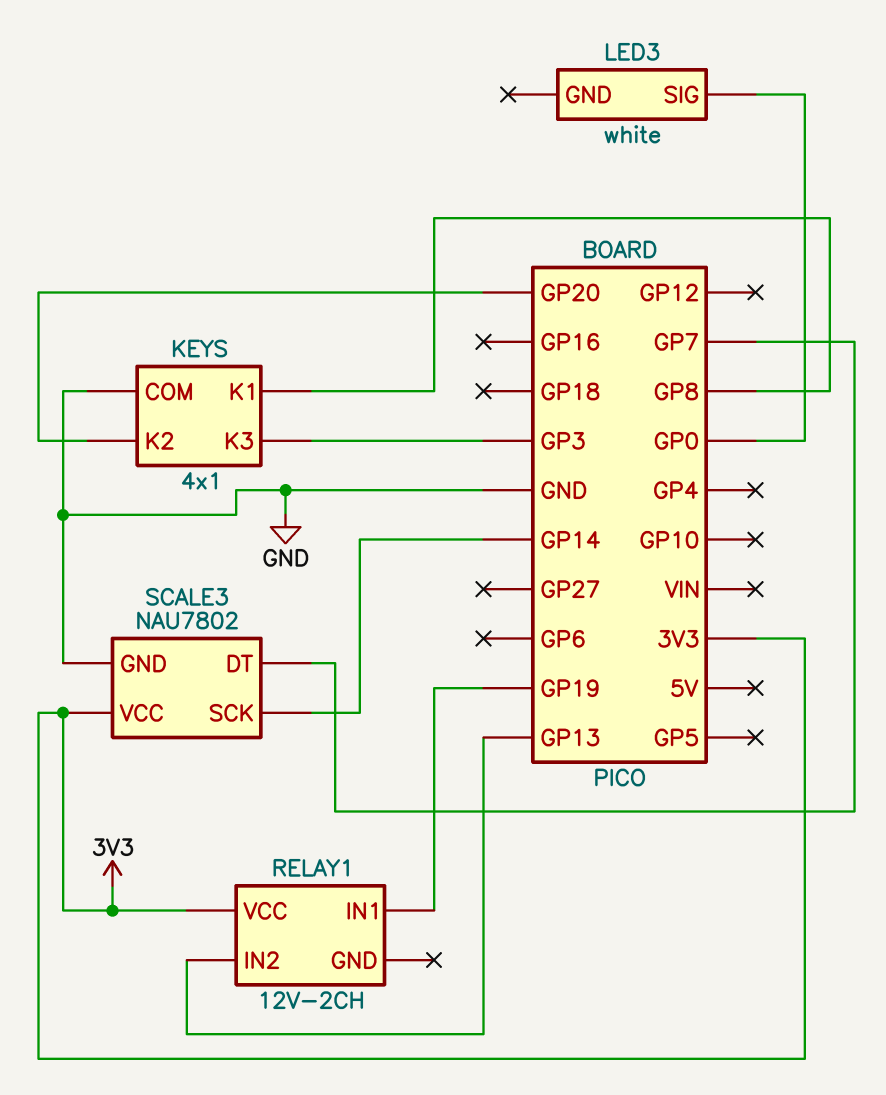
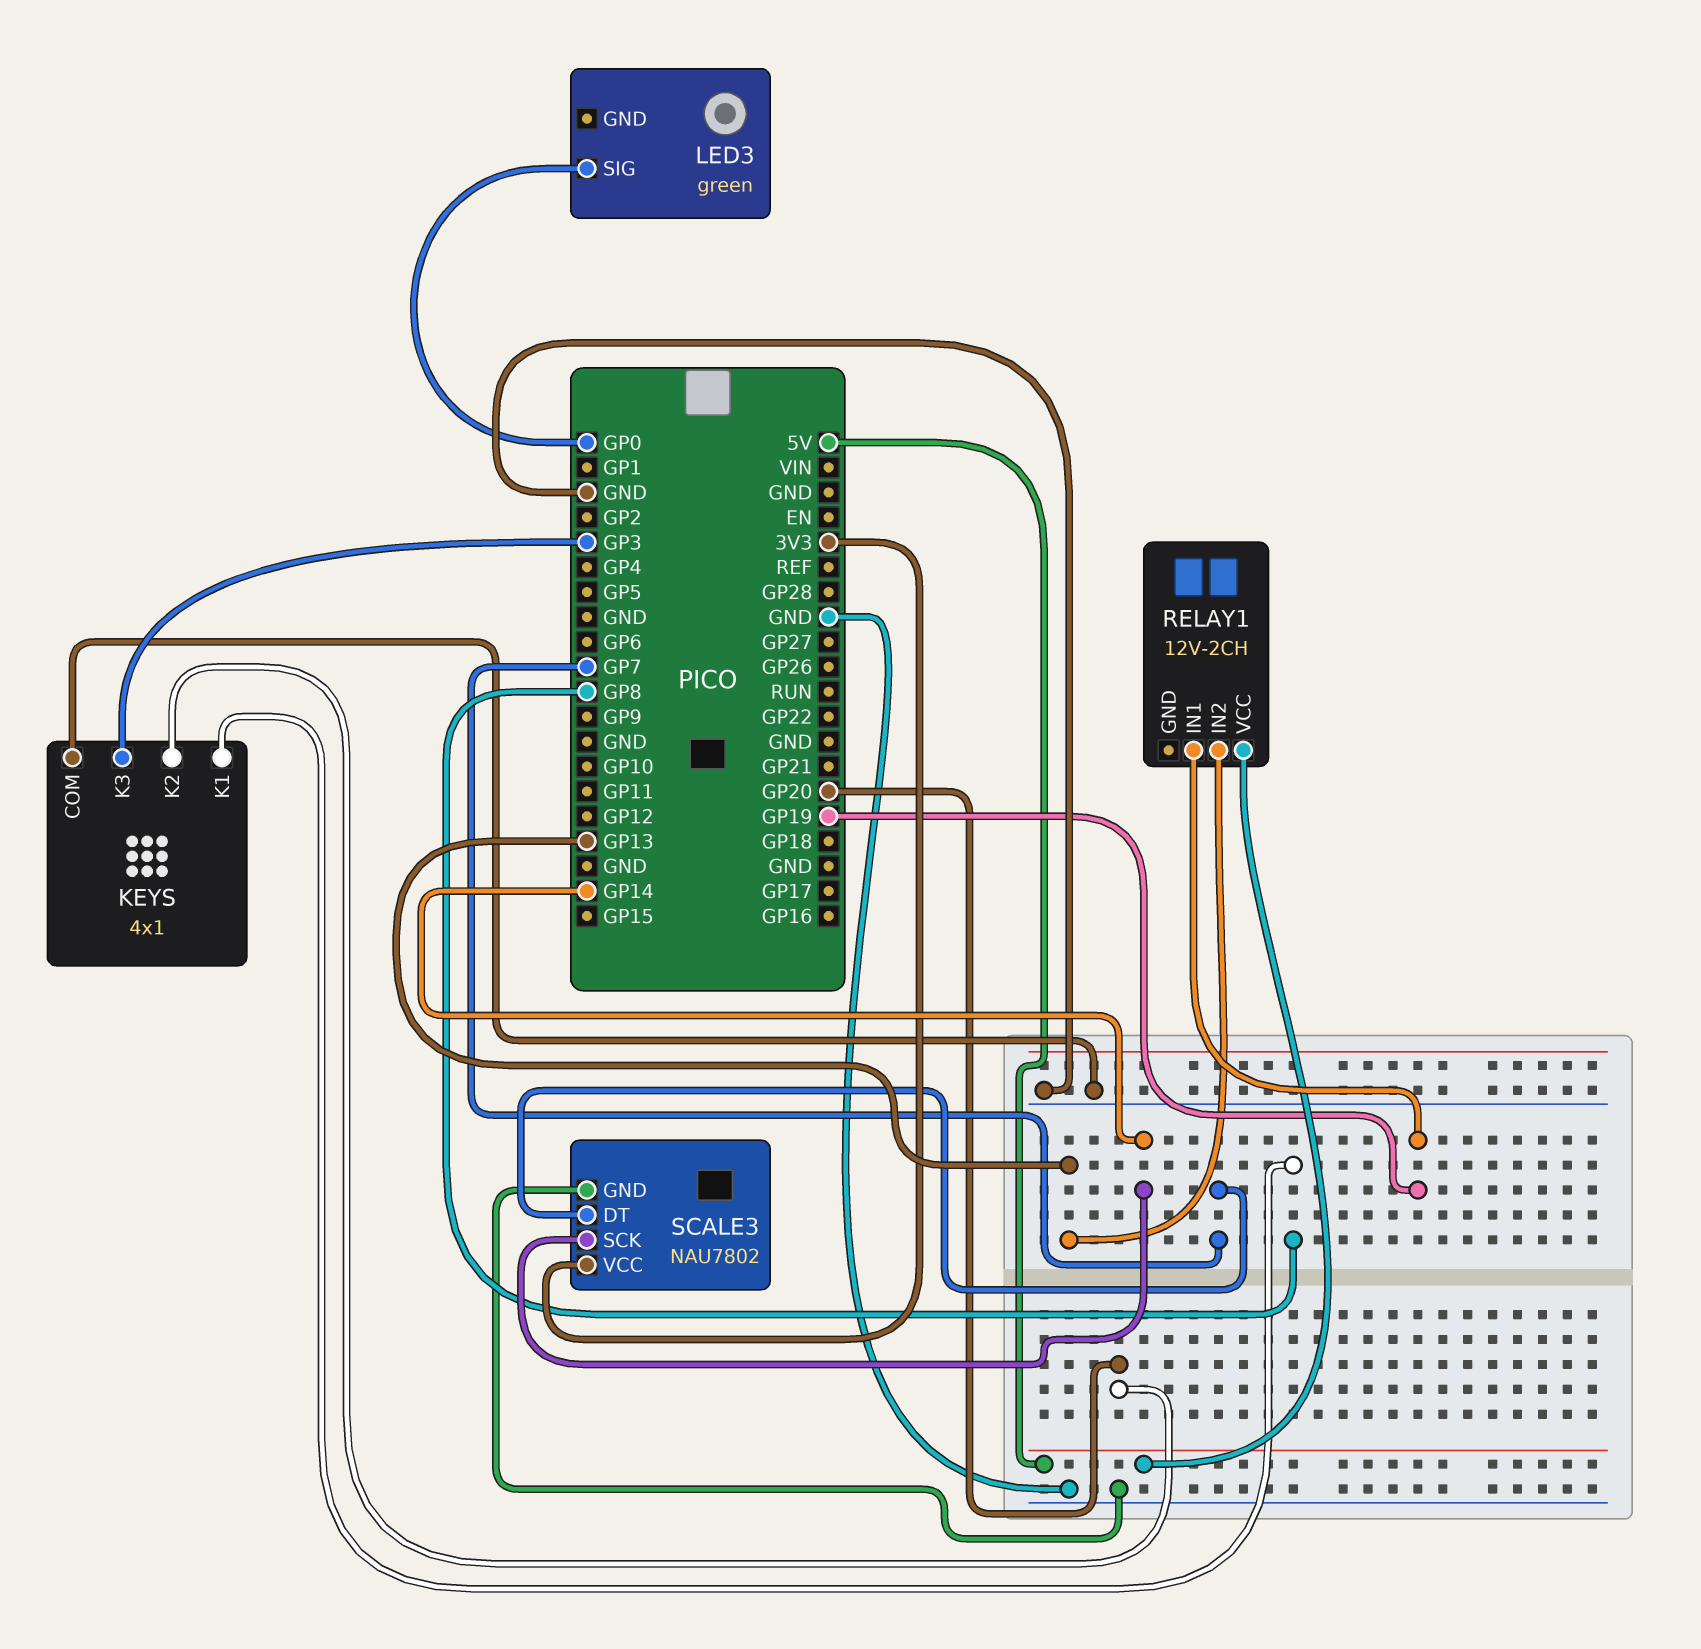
LED3: white -> green
RELAY1 pin VCC: 3V3 -> 5V

